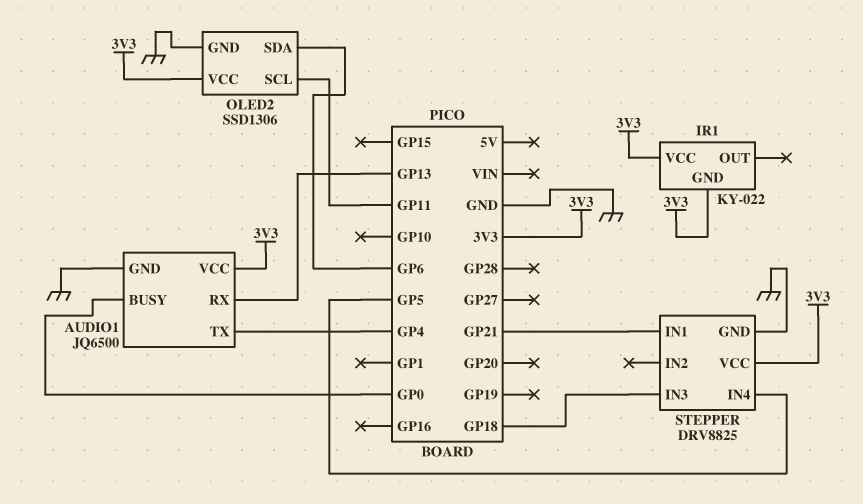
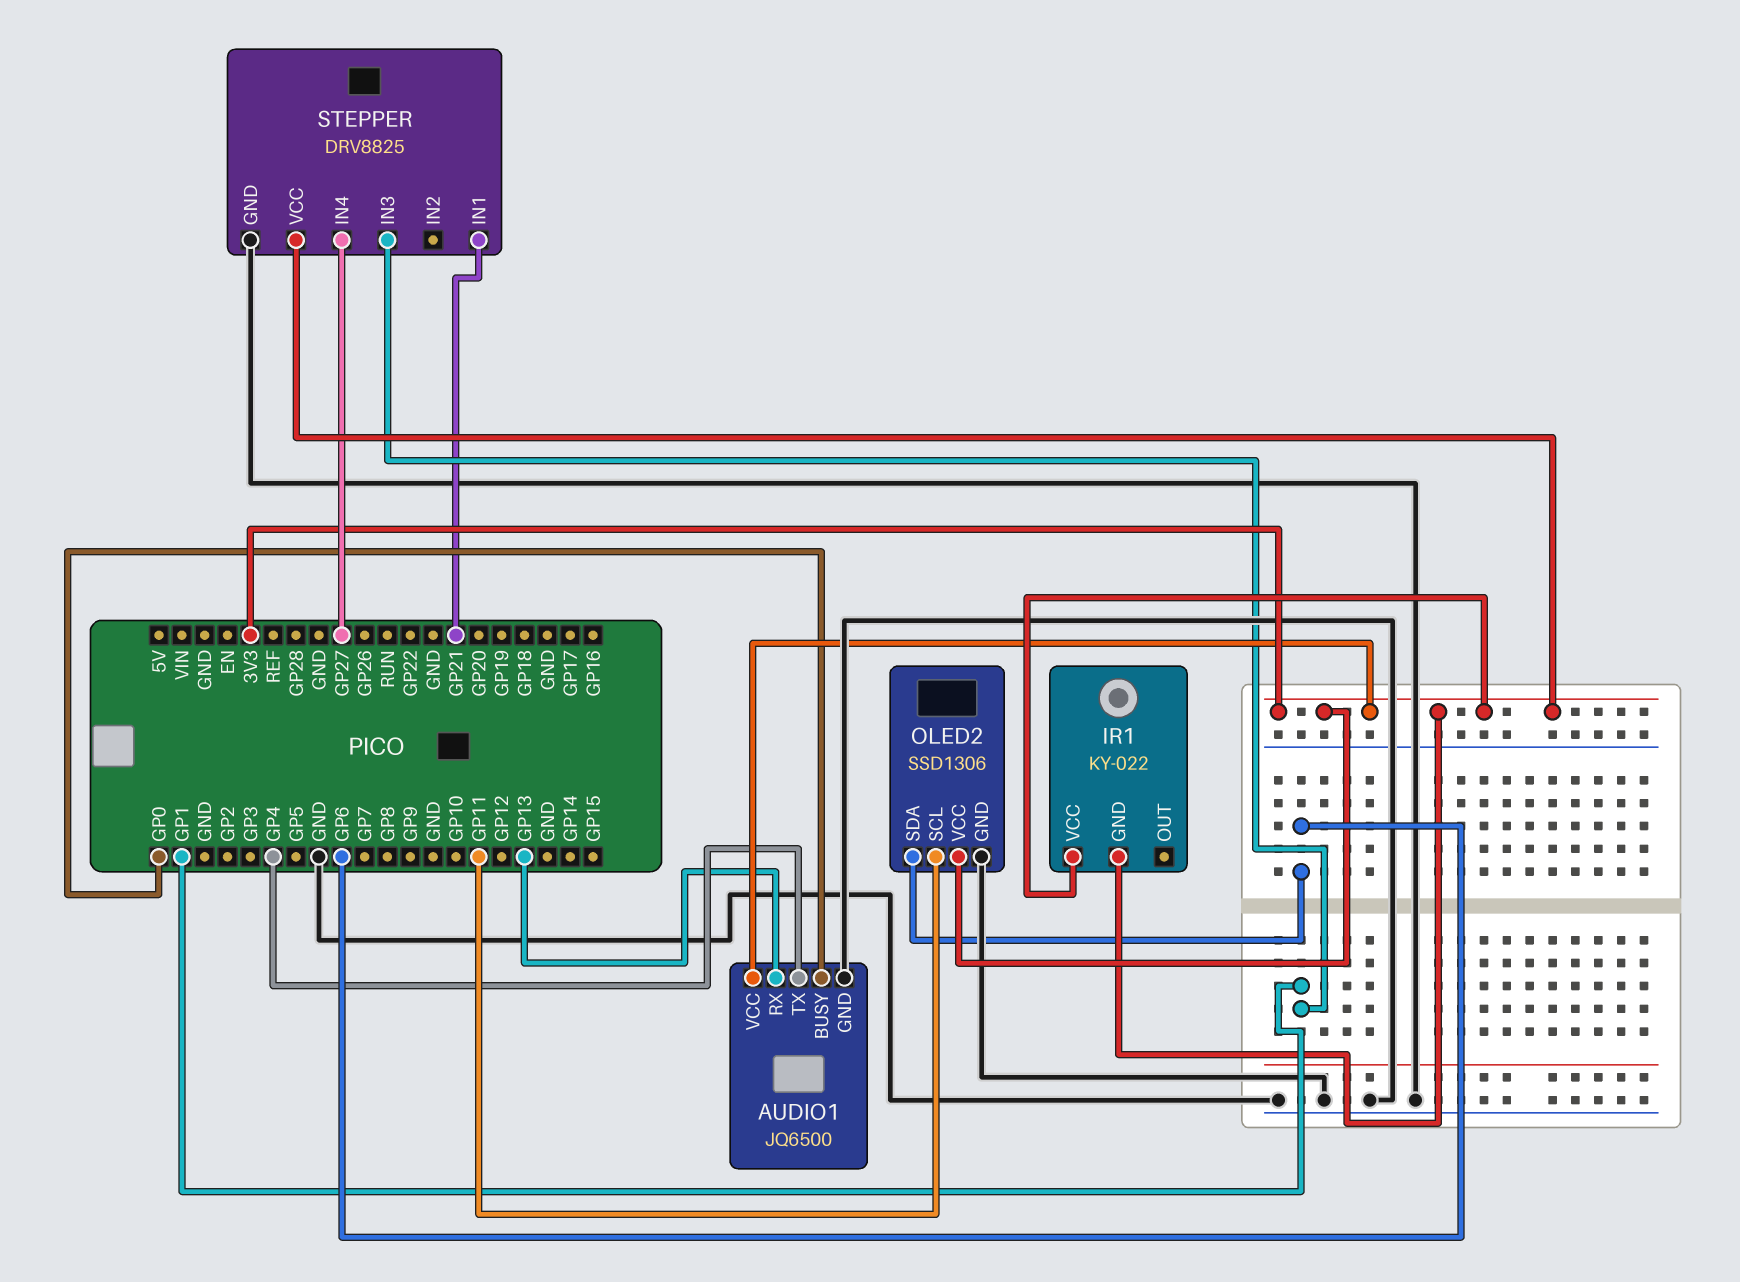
STEPPER pin IN3: GP18 -> GP1
STEPPER pin IN4: GP5 -> GP27

